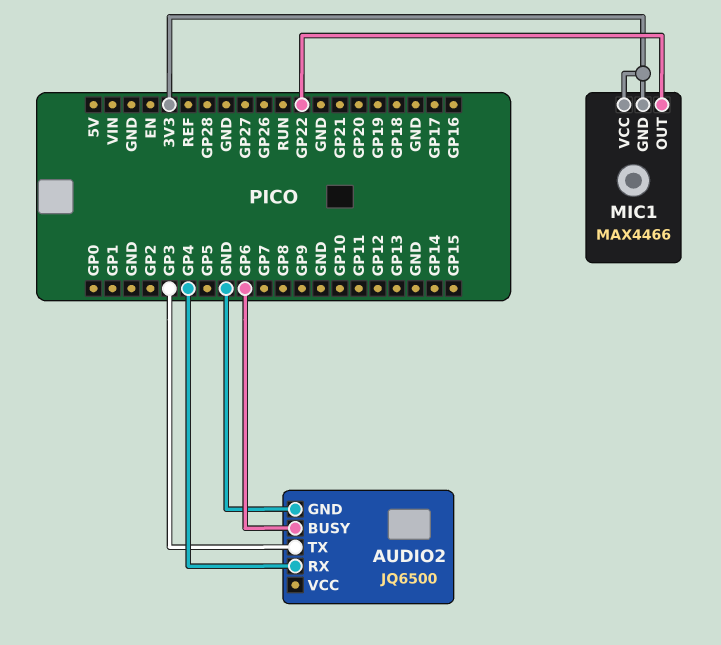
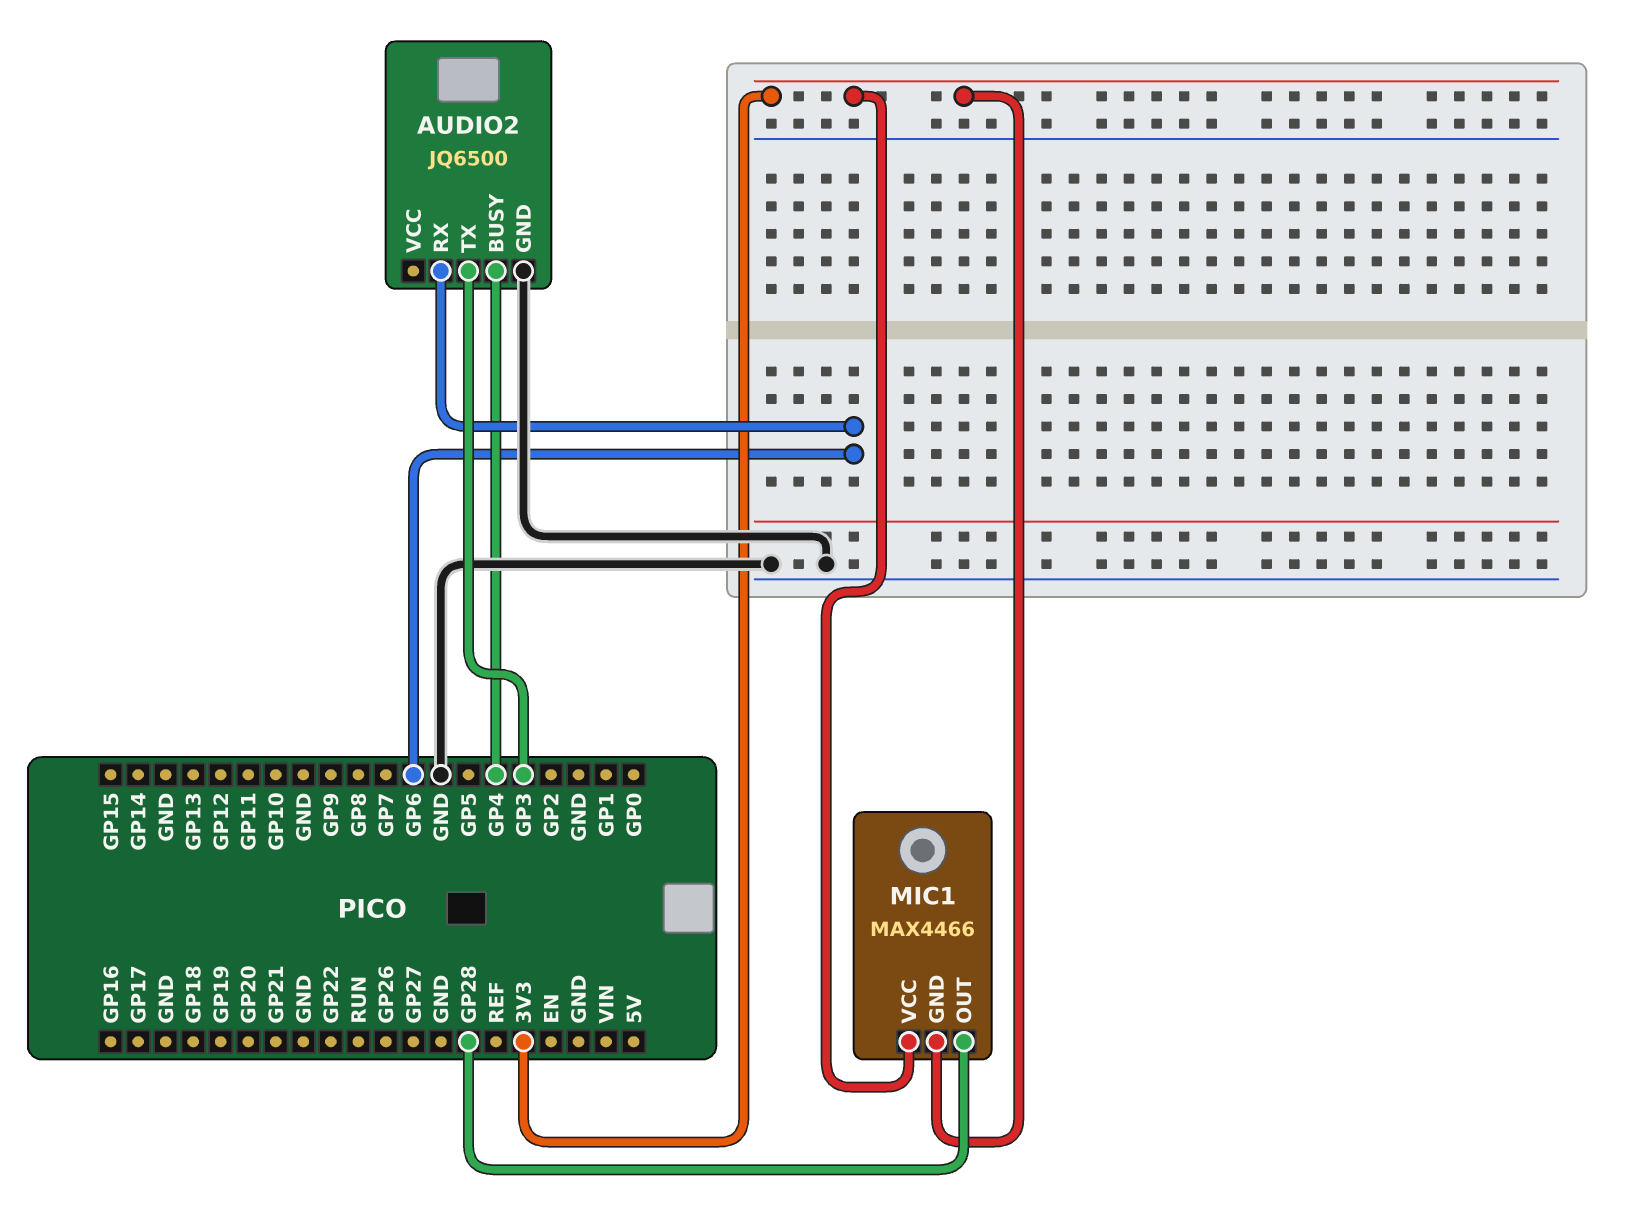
AUDIO2 pin BUSY: GP6 -> GP4
AUDIO2 pin RX: GP4 -> GP6
MIC1 pin OUT: GP22 -> GP28

